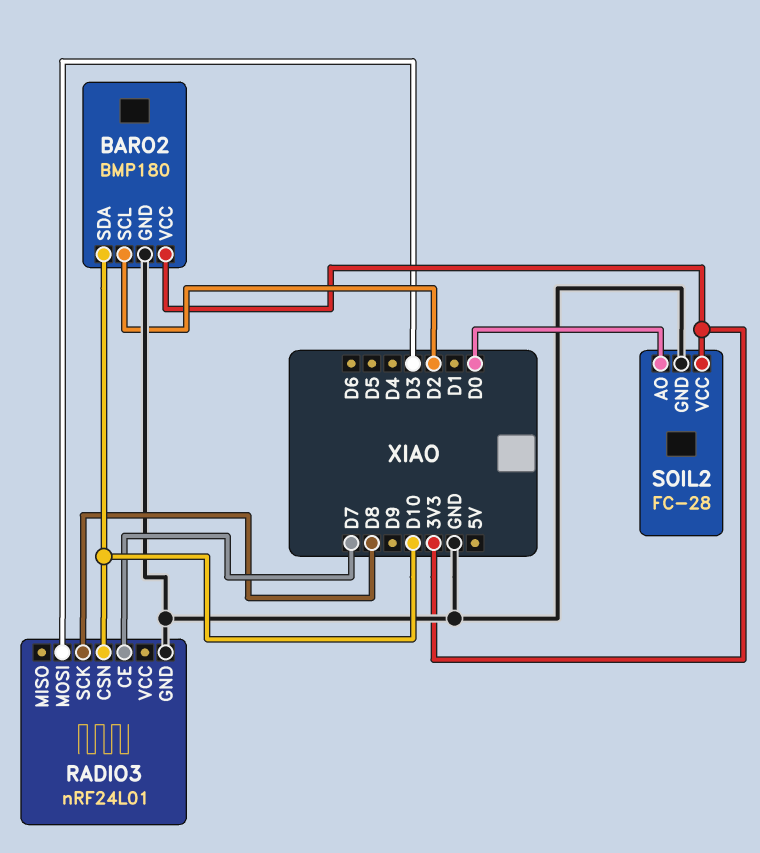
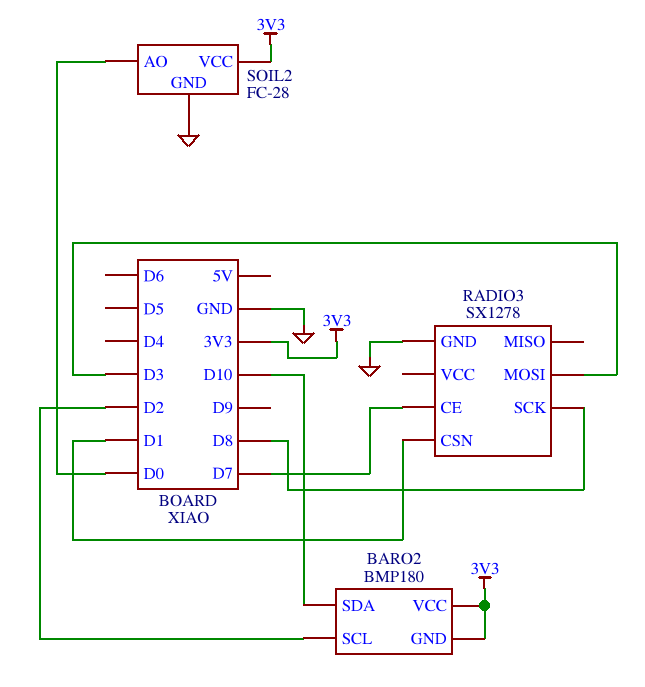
BARO2 pin GND: GND -> 3V3
RADIO3: nRF24L01 -> SX1278
RADIO3 pin CSN: D10 -> D1

